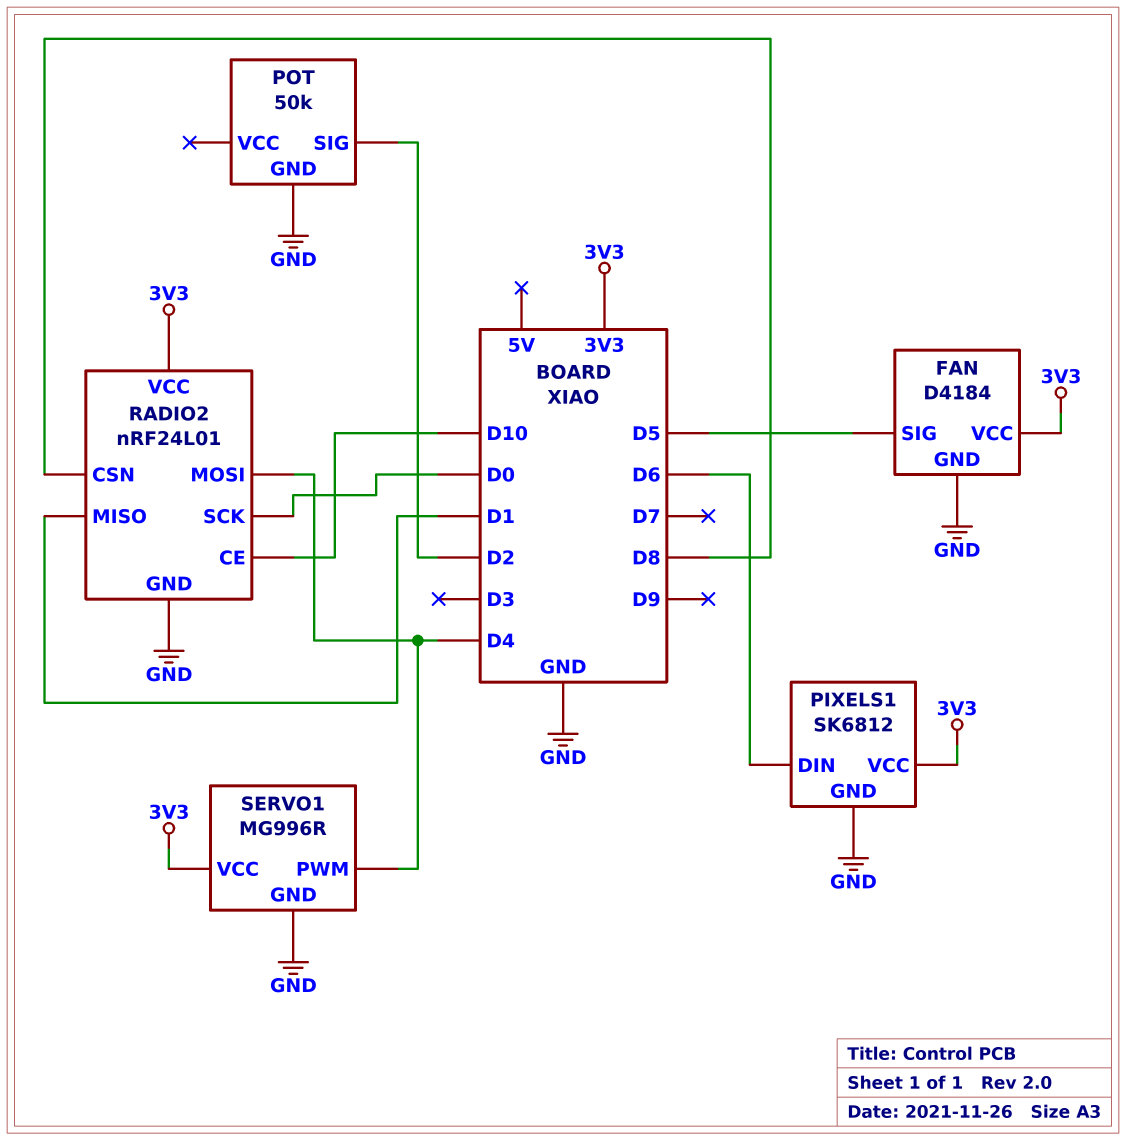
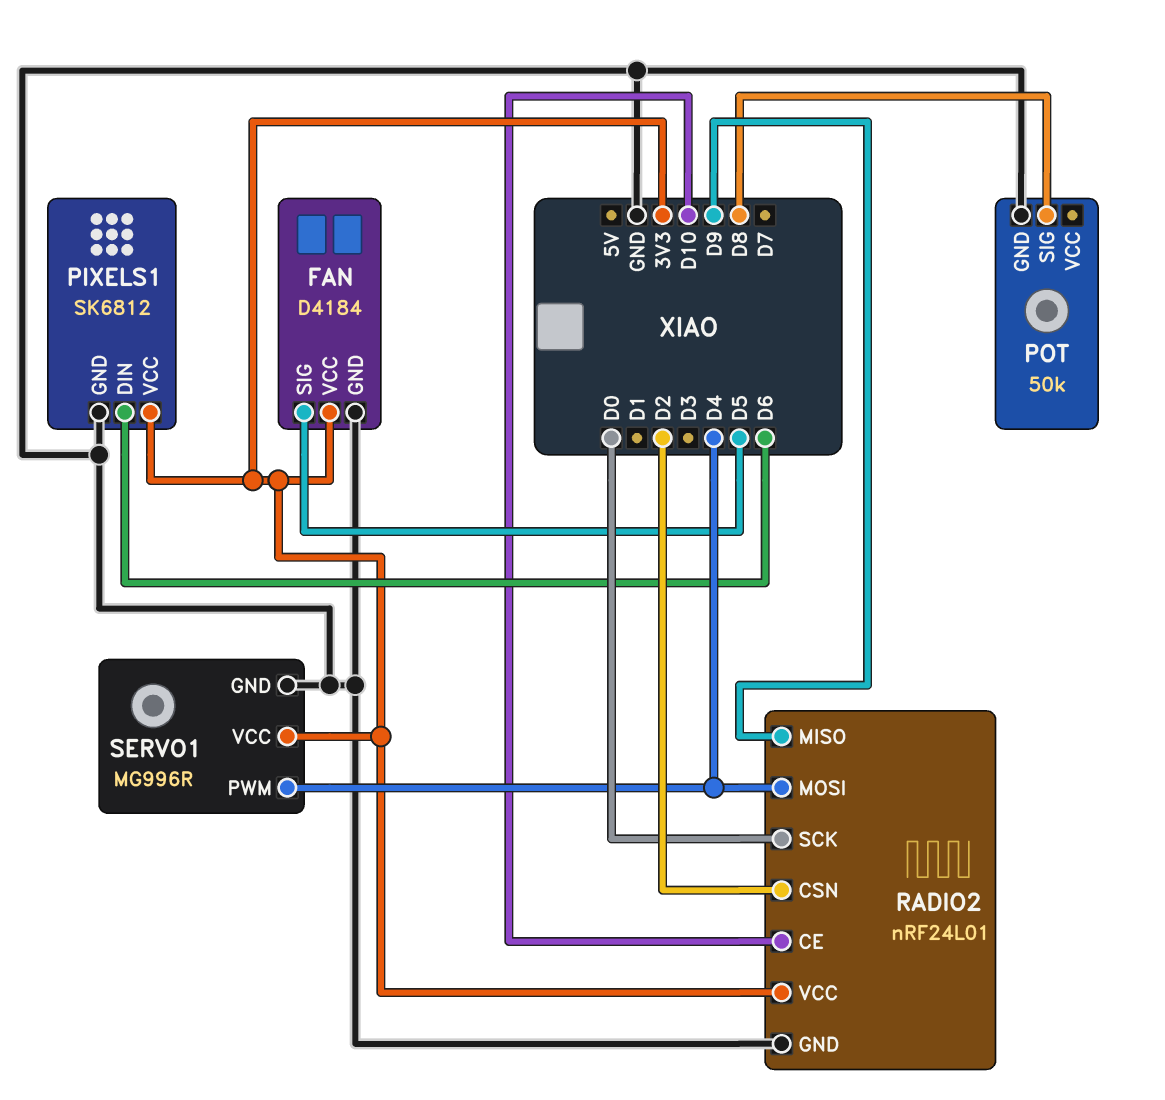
POT pin SIG: D2 -> D8
RADIO2 pin CSN: D8 -> D2
RADIO2 pin MISO: D1 -> D9

